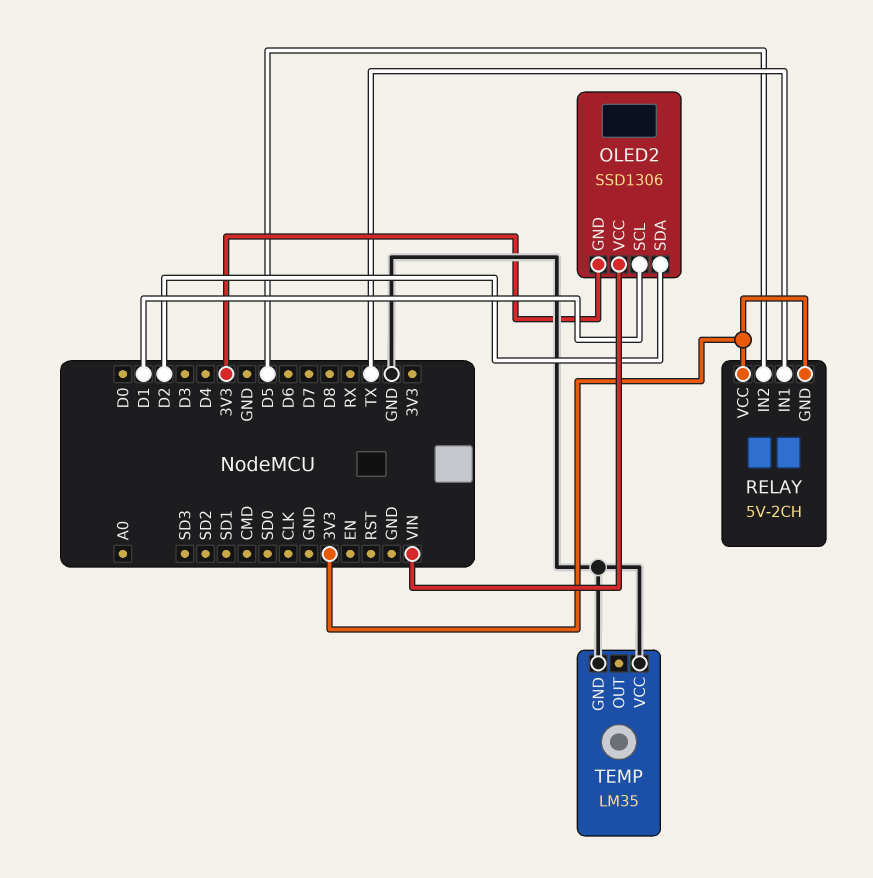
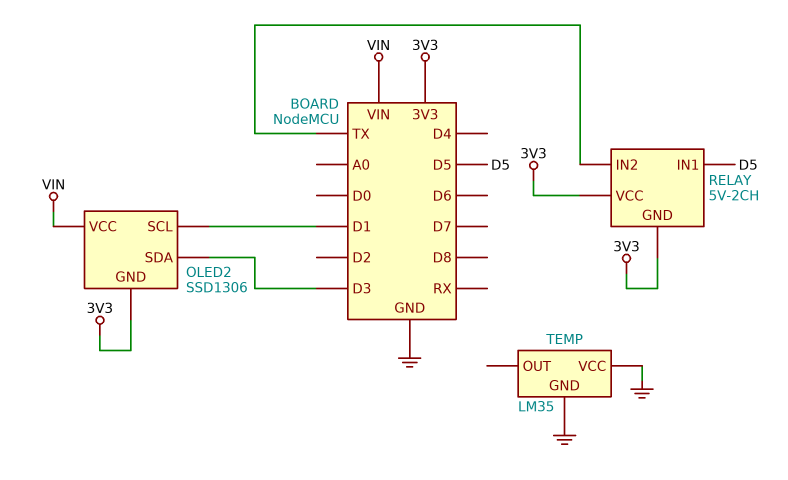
OLED2 pin SDA: D2 -> D3
RELAY pin IN1: TX -> D5
RELAY pin IN2: D5 -> TX

